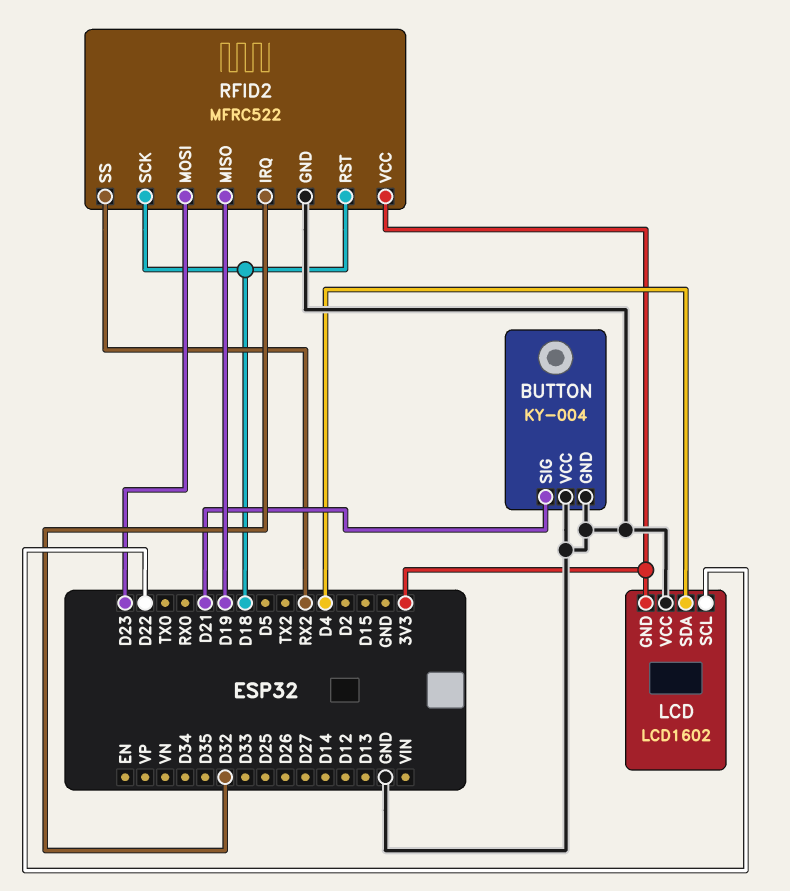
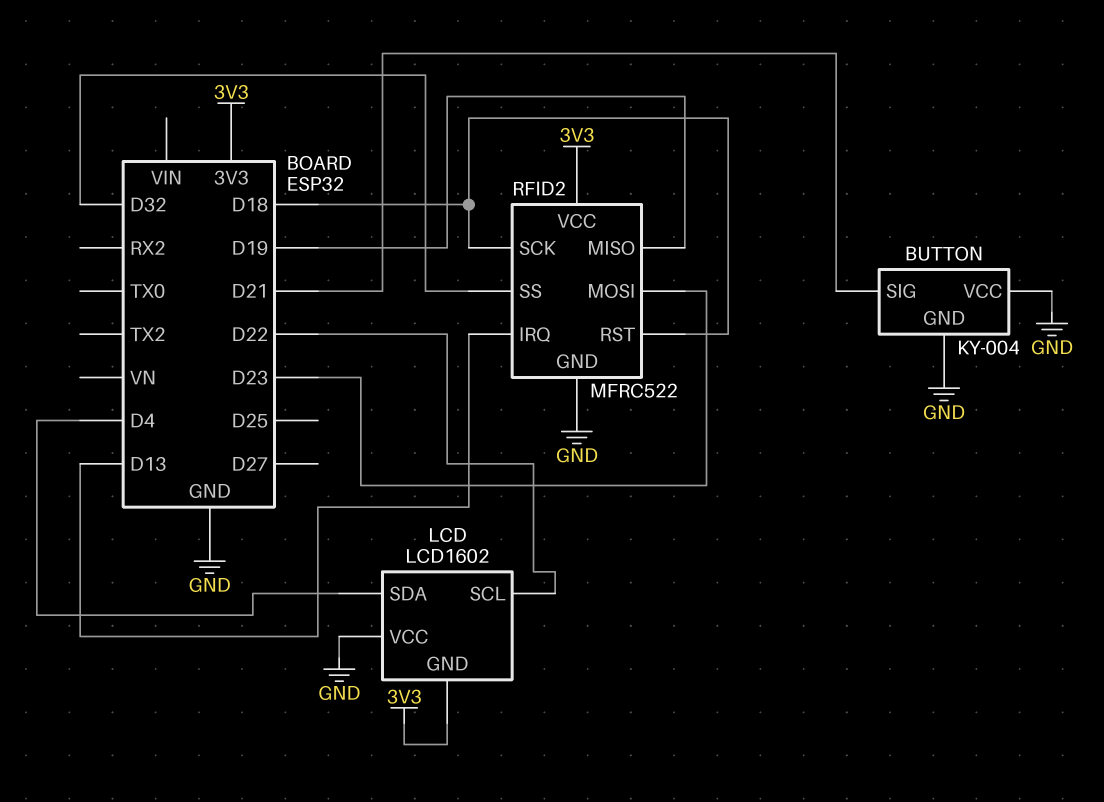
RFID2 pin IRQ: D32 -> D13
RFID2 pin SS: RX2 -> D32

